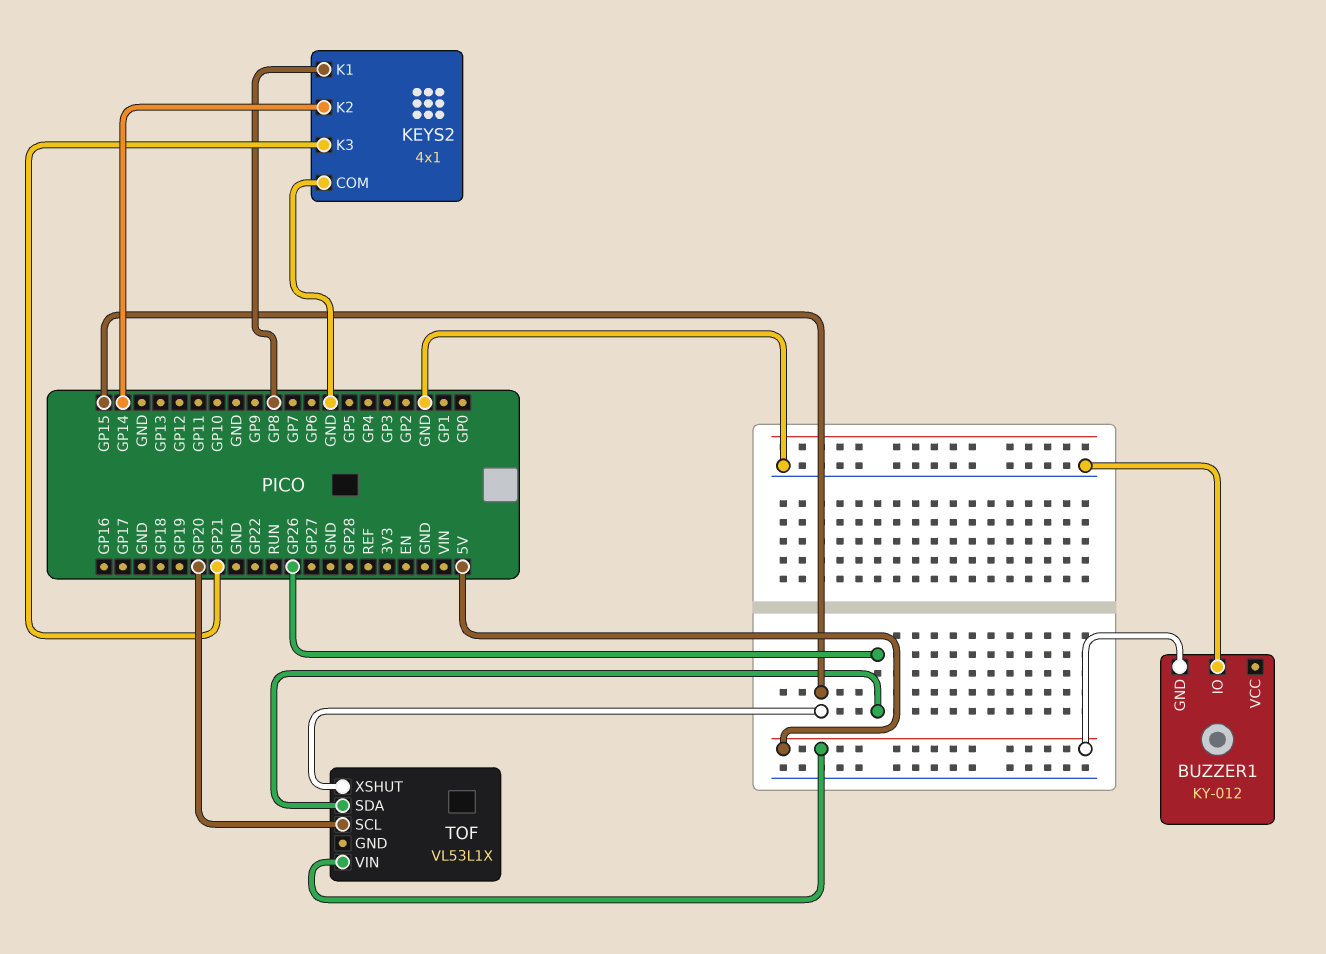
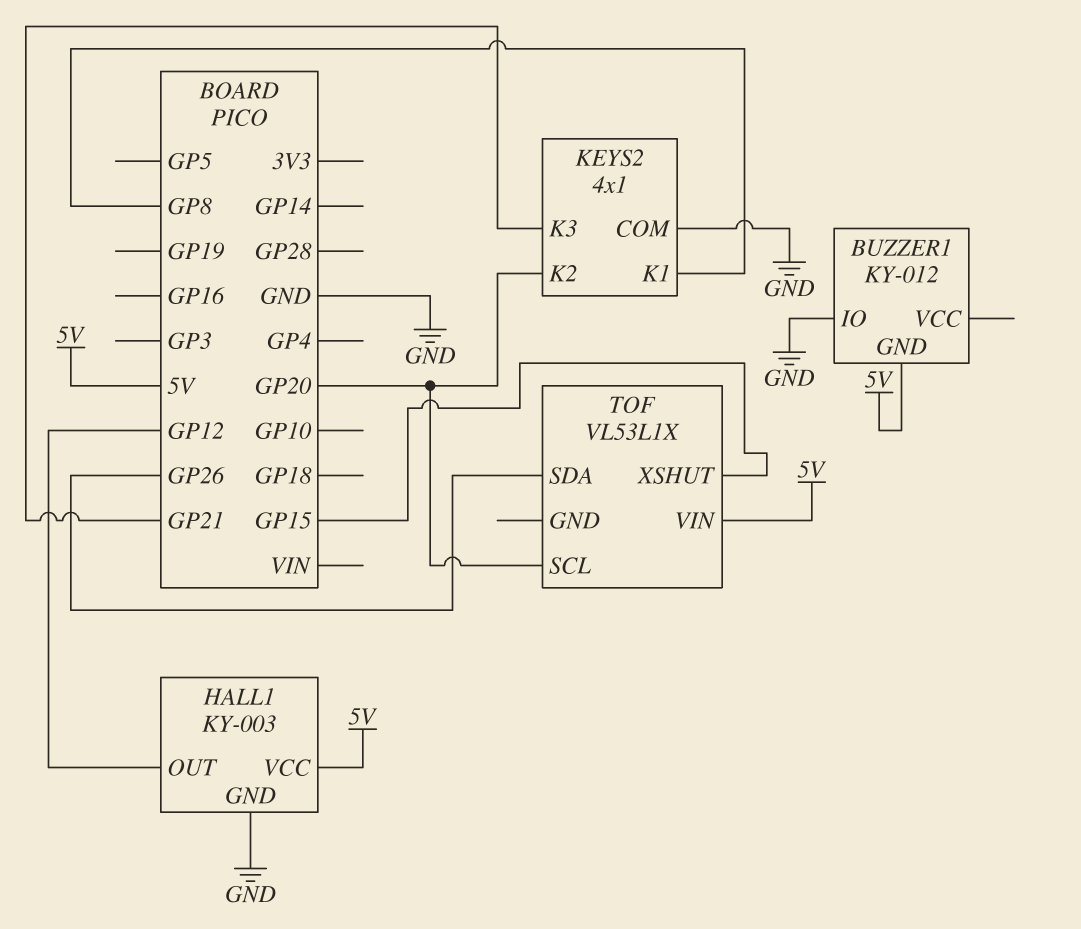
HALL1: none -> KY-003
HALL1 pin GND: none -> GND
HALL1 pin OUT: none -> GP12
HALL1 pin VCC: none -> 5V
KEYS2 pin K2: GP14 -> GP20

